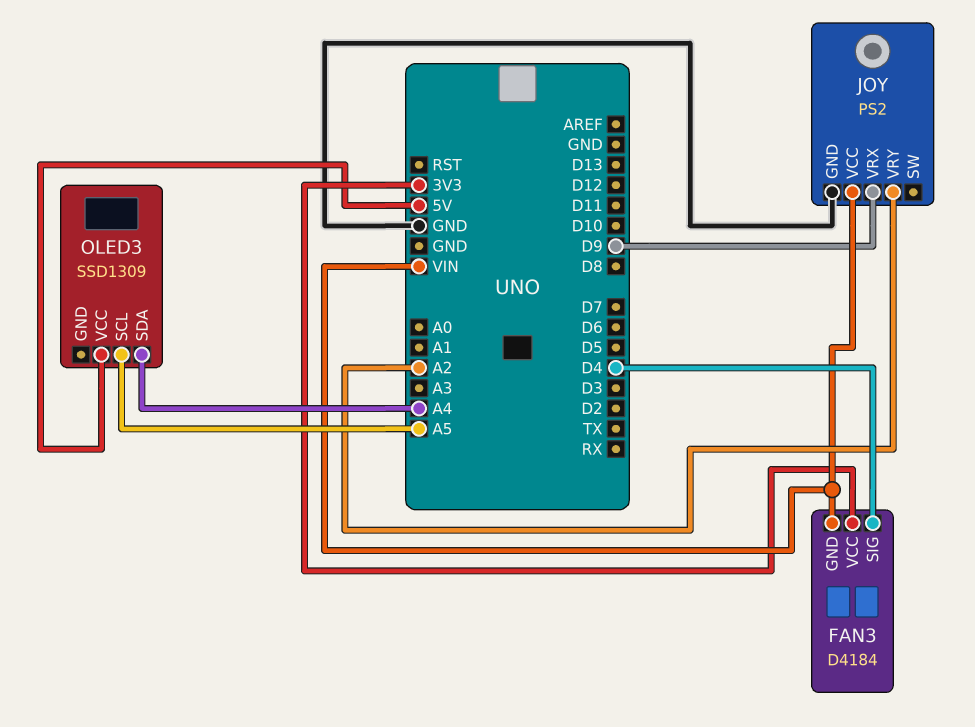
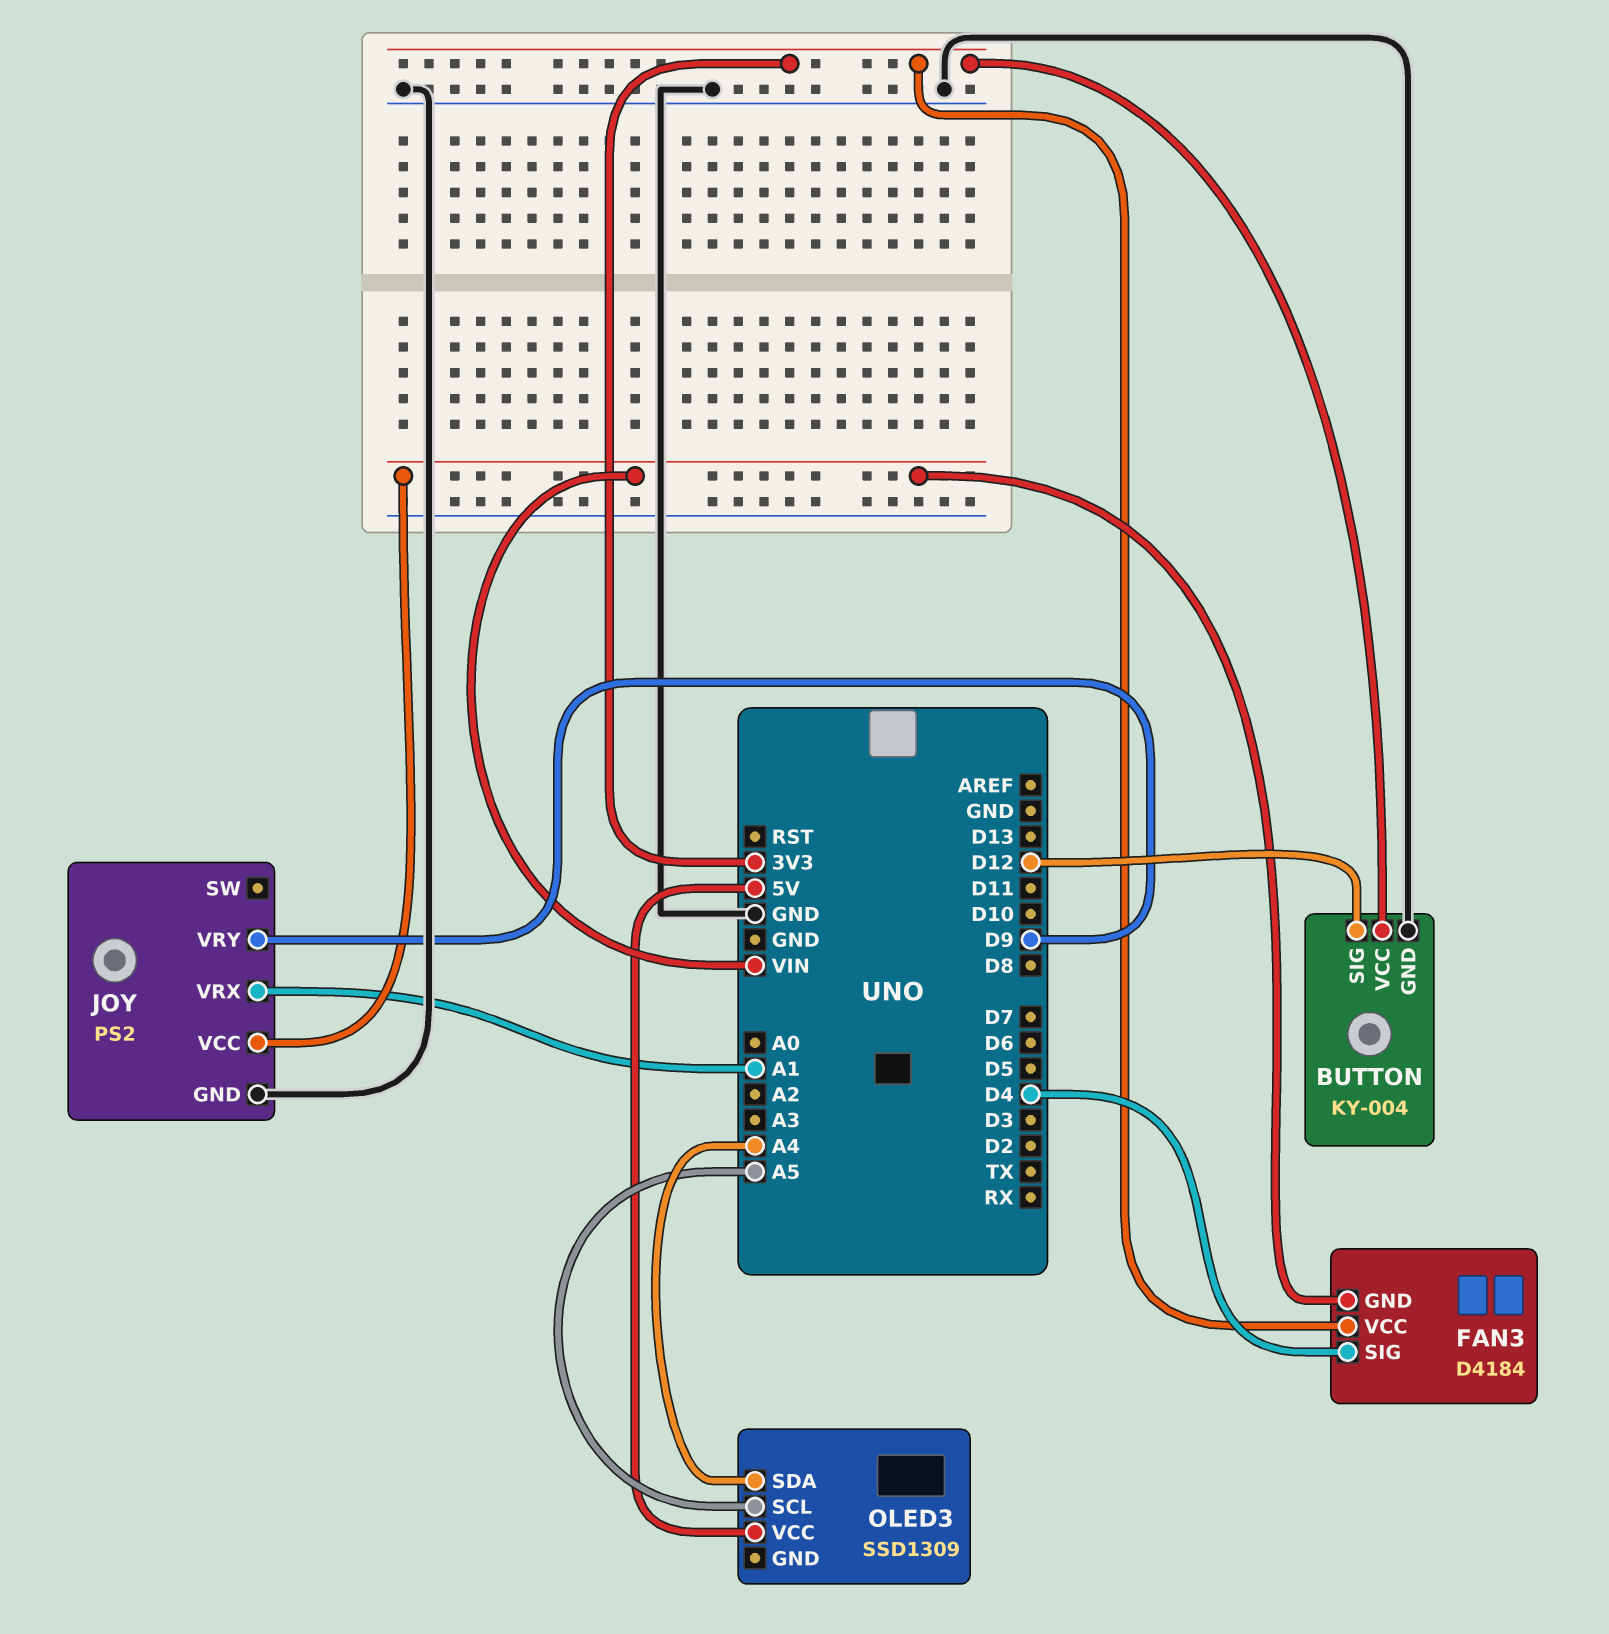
BUTTON: none -> KY-004
BUTTON pin GND: none -> GND
BUTTON pin SIG: none -> D12
BUTTON pin VCC: none -> 3V3
JOY pin VRX: D9 -> A1
JOY pin VRY: A2 -> D9

